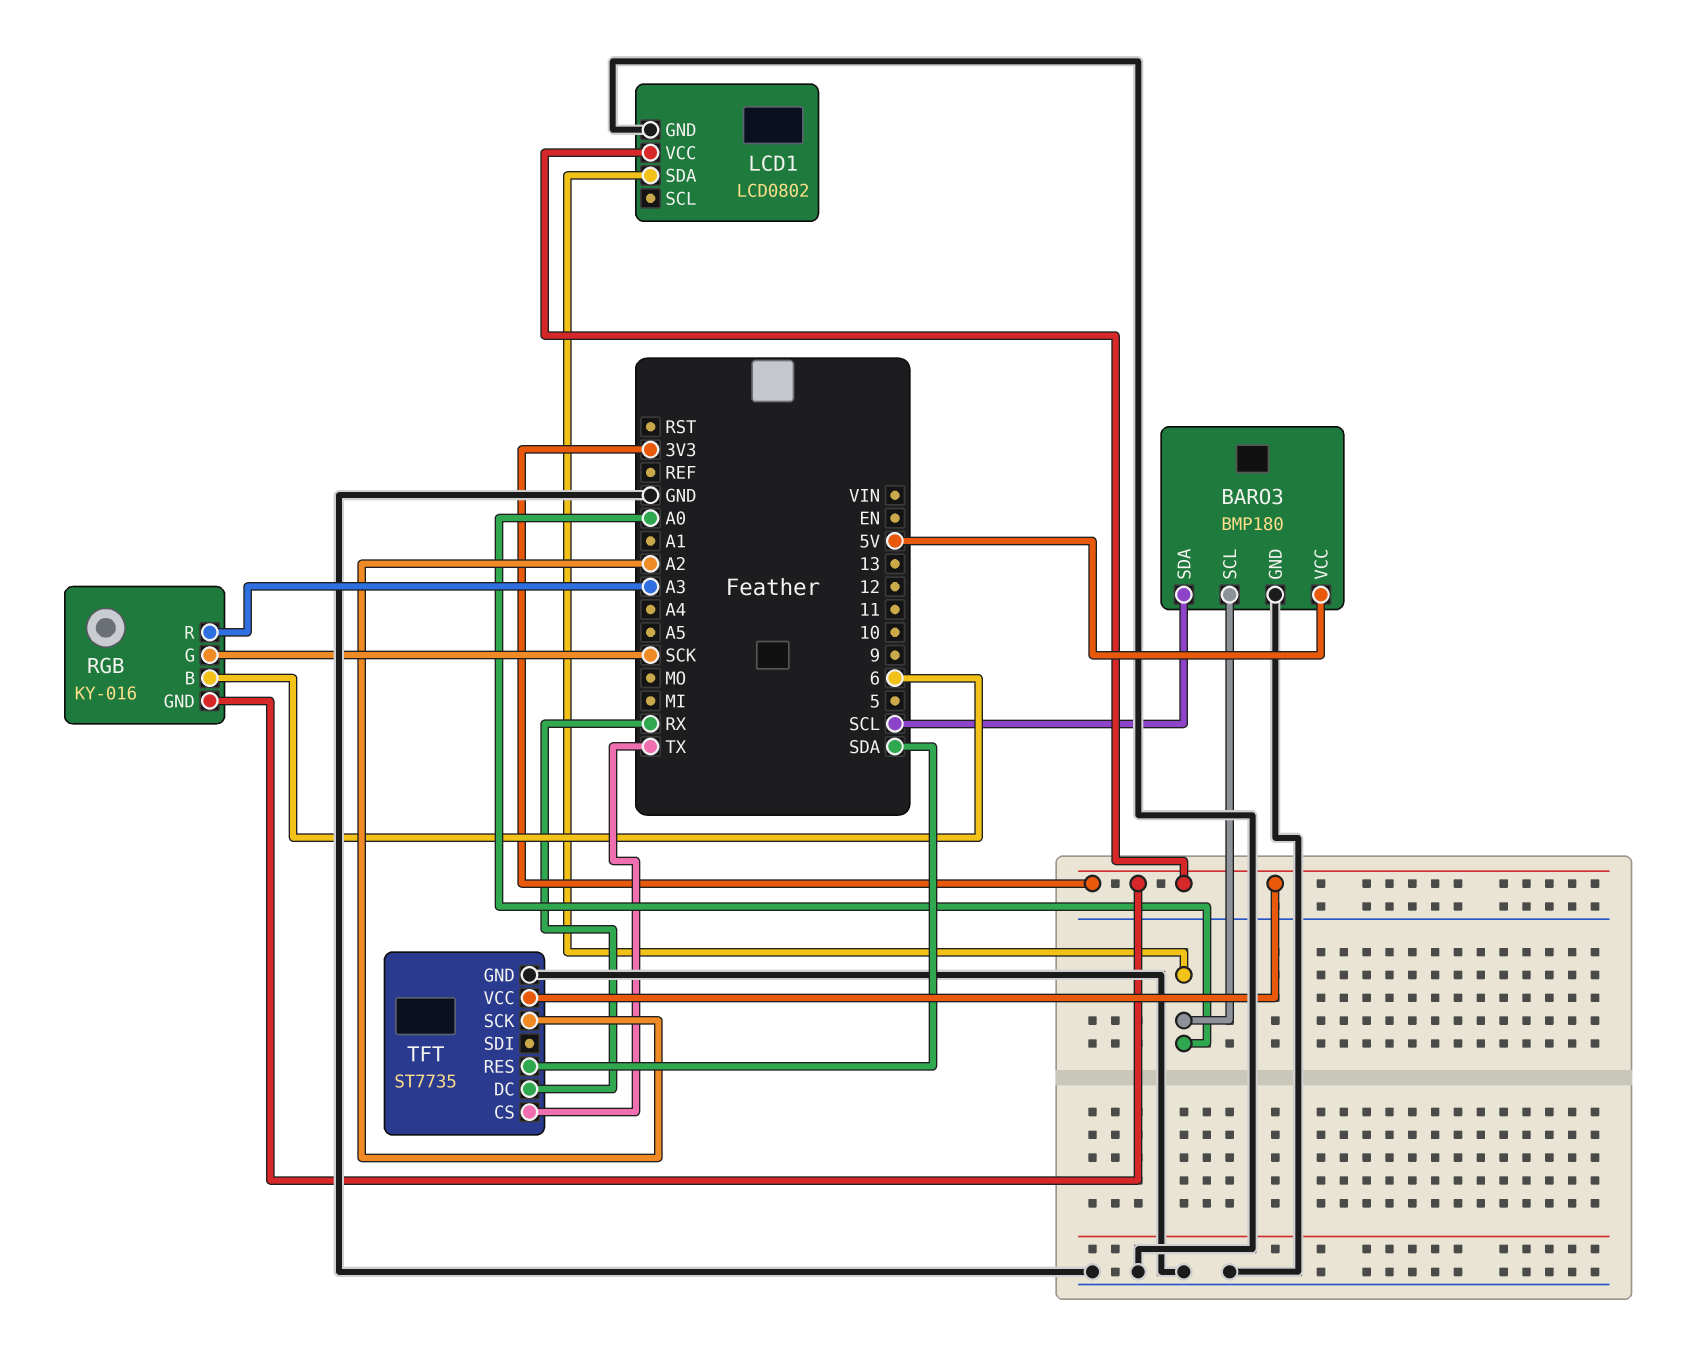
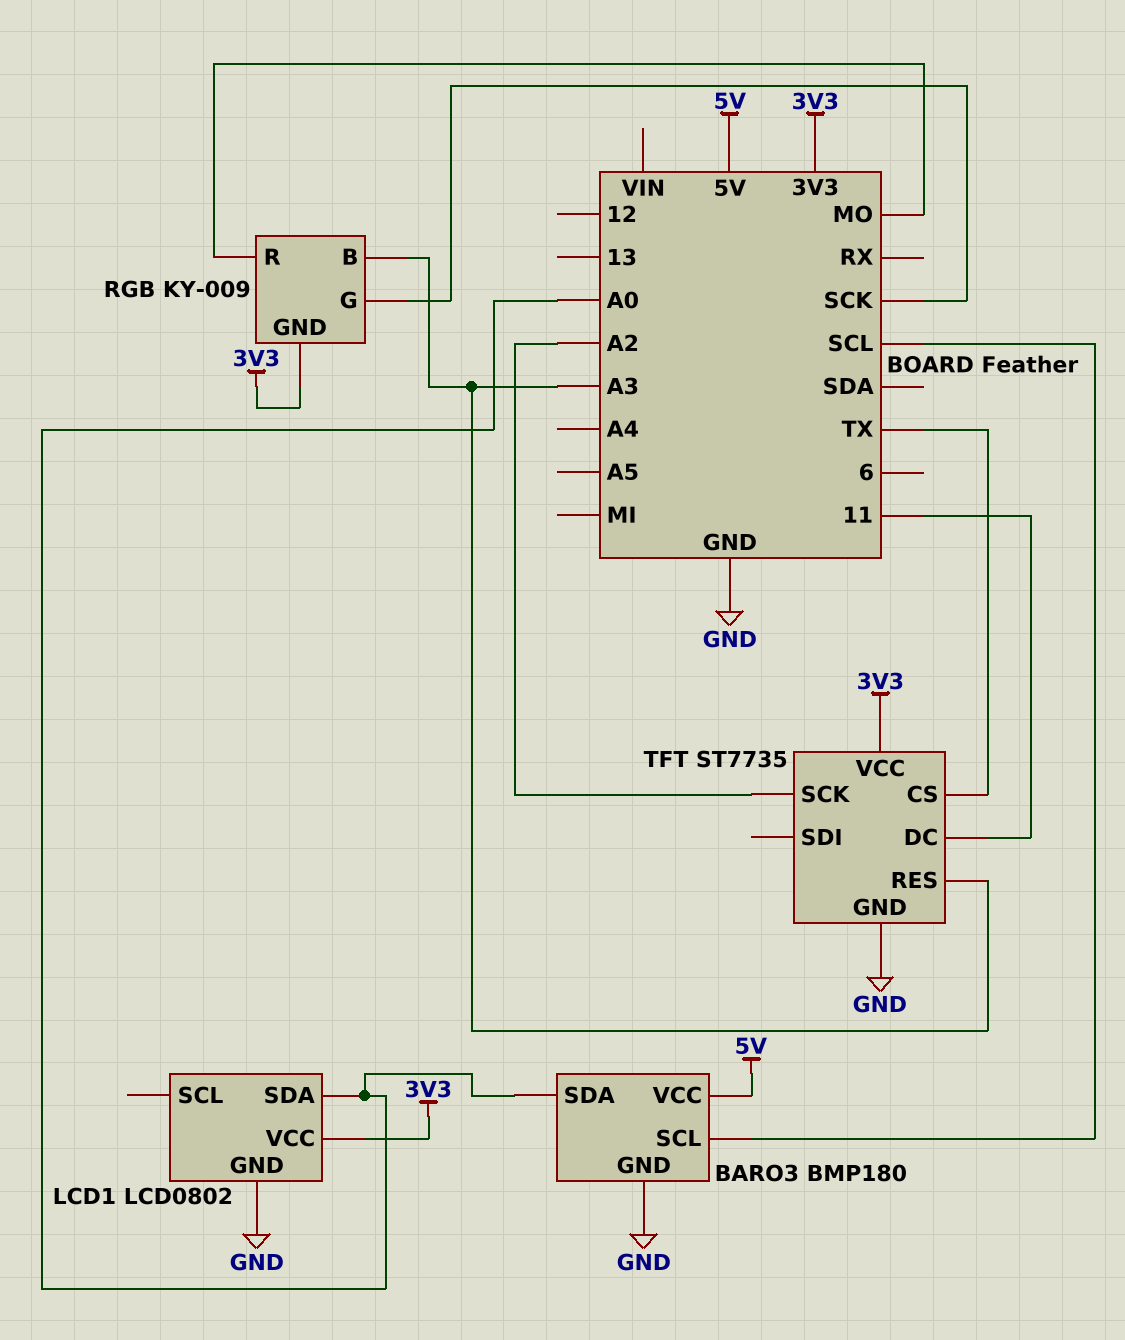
BARO3 pin SCL: A0 -> SCL
BARO3 pin SDA: SCL -> A0
RGB: KY-016 -> KY-009
RGB pin B: 6 -> A3
RGB pin R: A3 -> MO
TFT pin DC: RX -> 11
TFT pin RES: SDA -> A3

